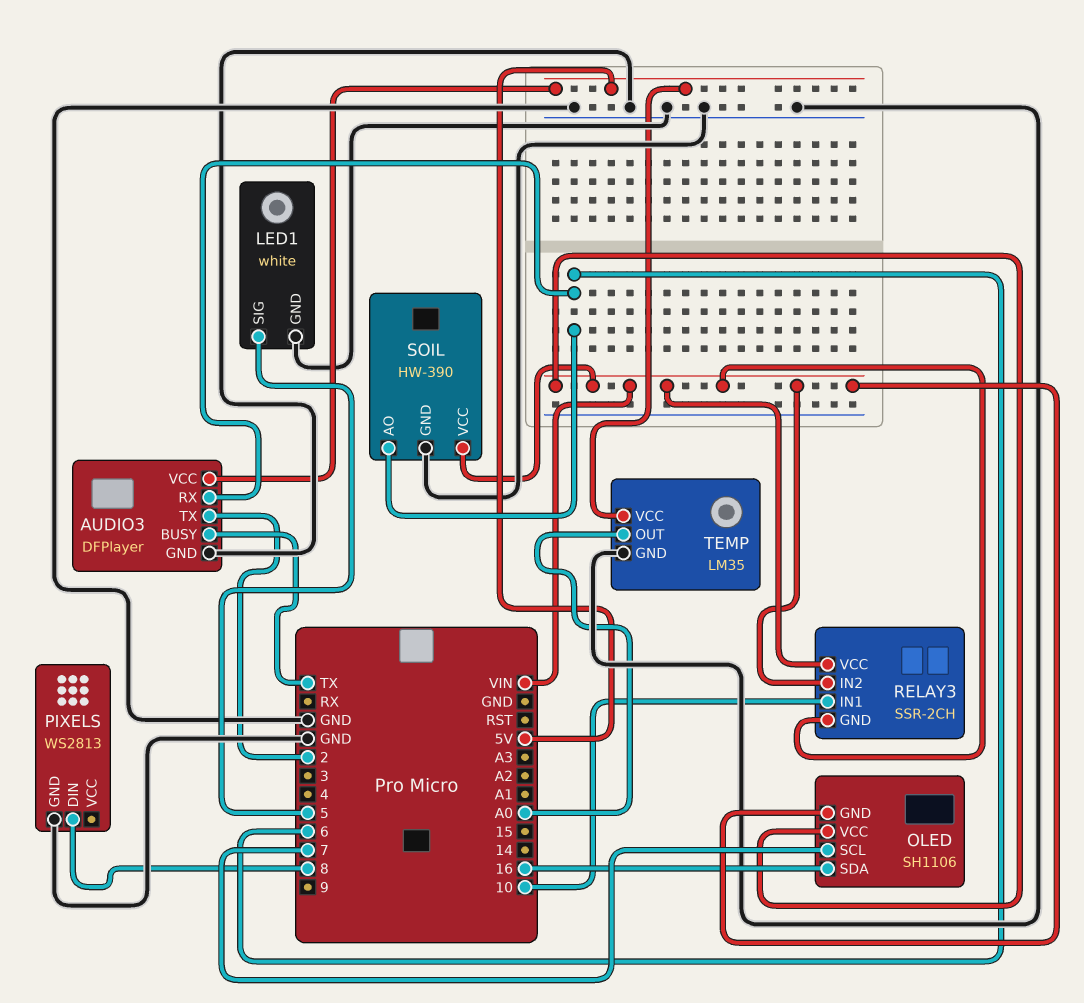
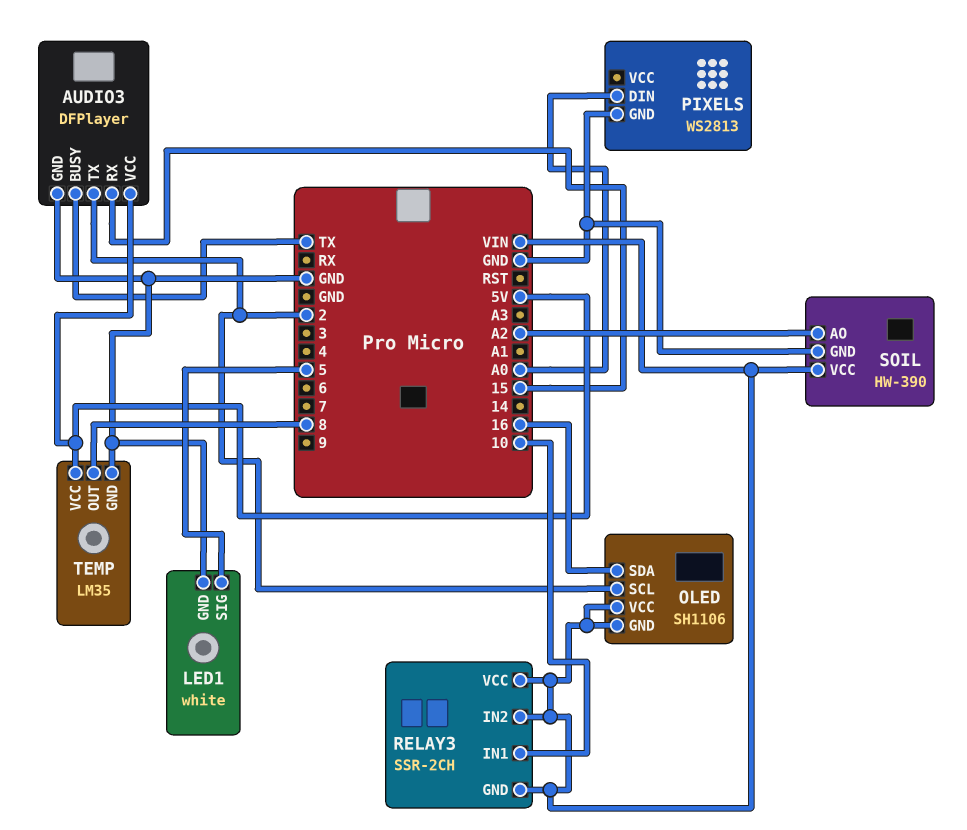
AUDIO3 pin RX: 6 -> 15
OLED pin SCL: 7 -> 2
PIXELS pin DIN: 8 -> A0
SOIL pin AO: 6 -> A2
TEMP pin OUT: A0 -> 8

